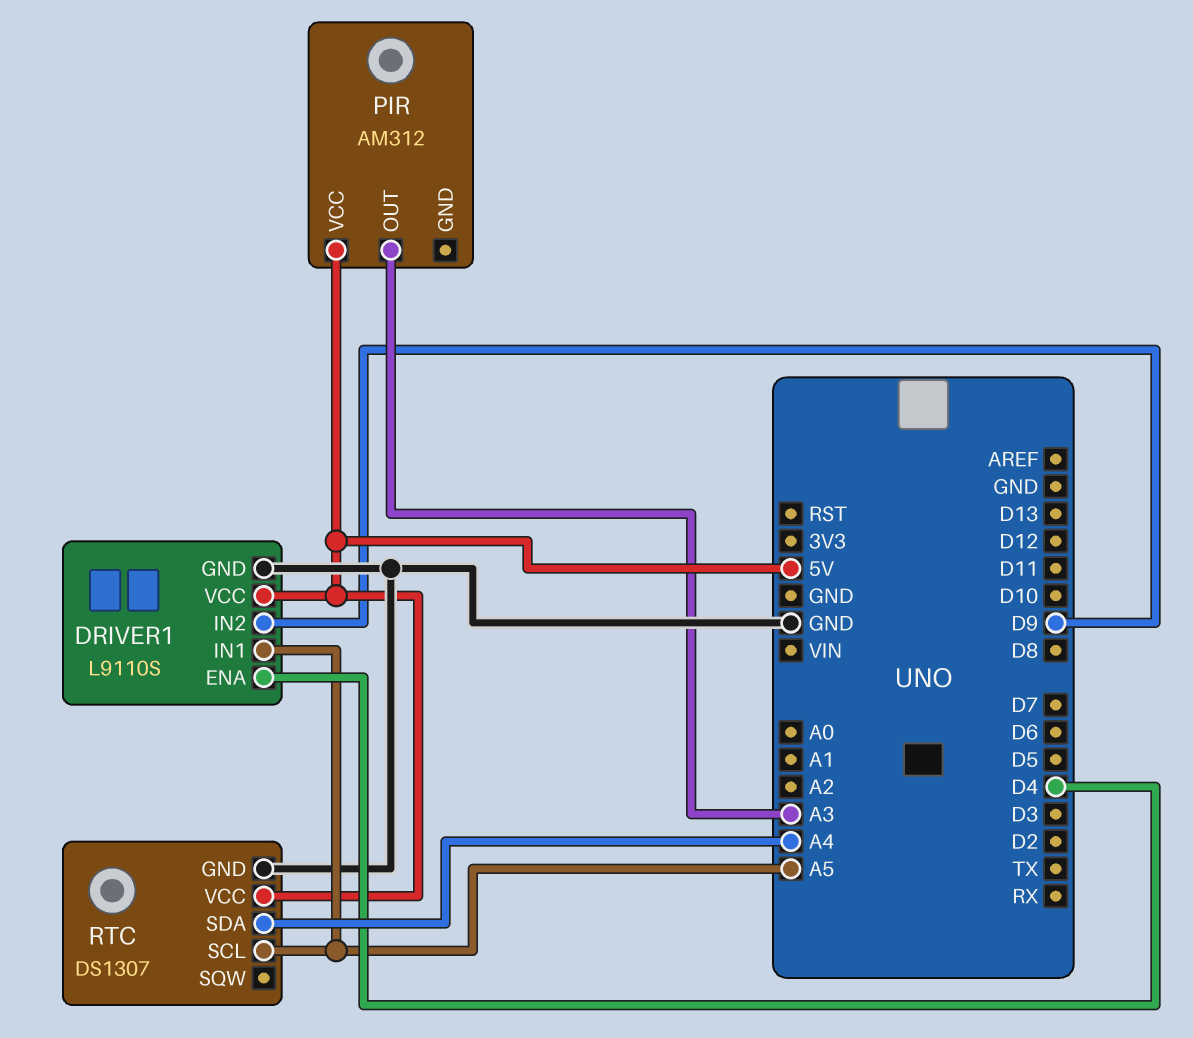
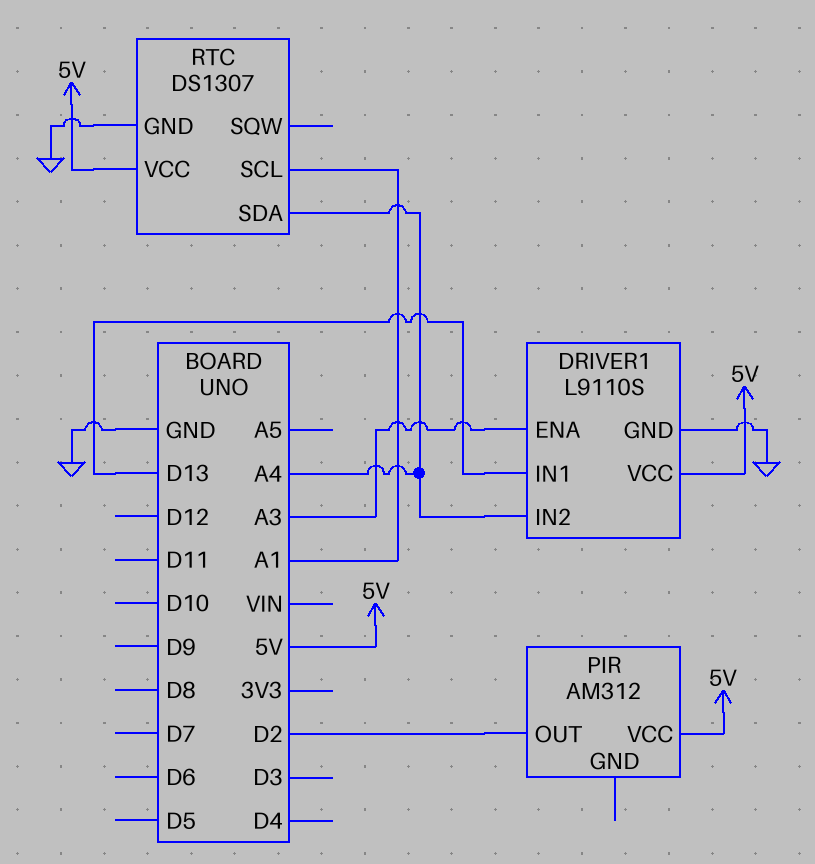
DRIVER1 pin ENA: D4 -> A3
DRIVER1 pin IN1: A5 -> D13
DRIVER1 pin IN2: D9 -> A4
PIR pin OUT: A3 -> D2
RTC pin SCL: A5 -> A1

